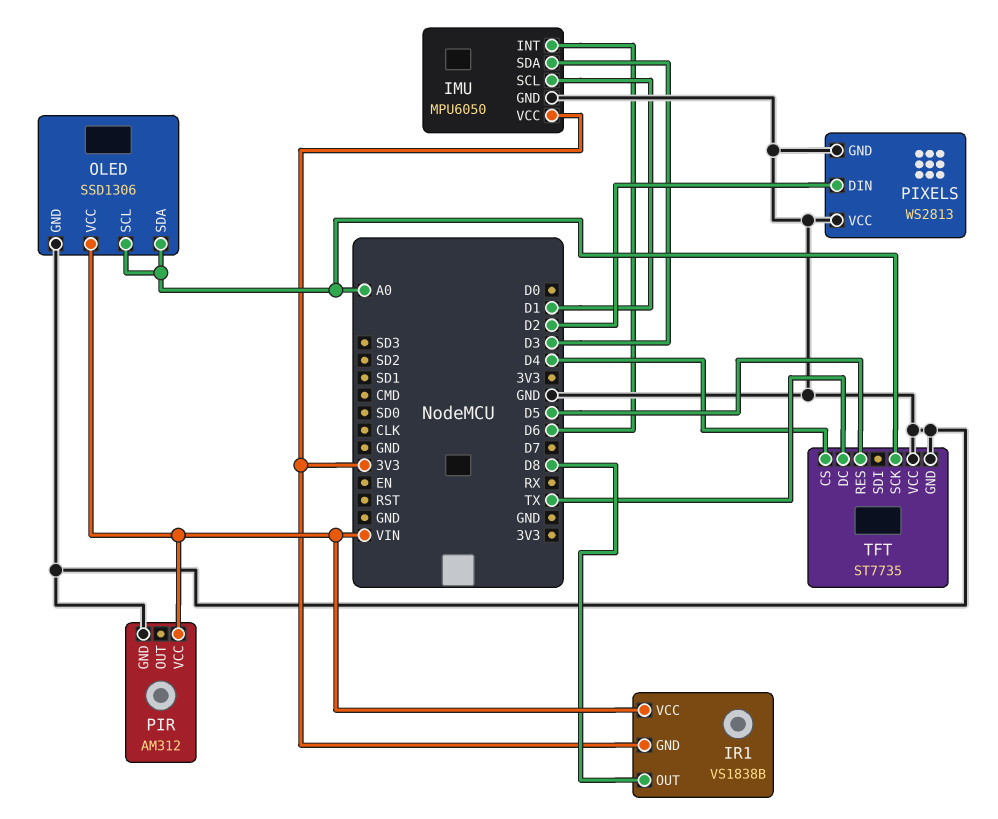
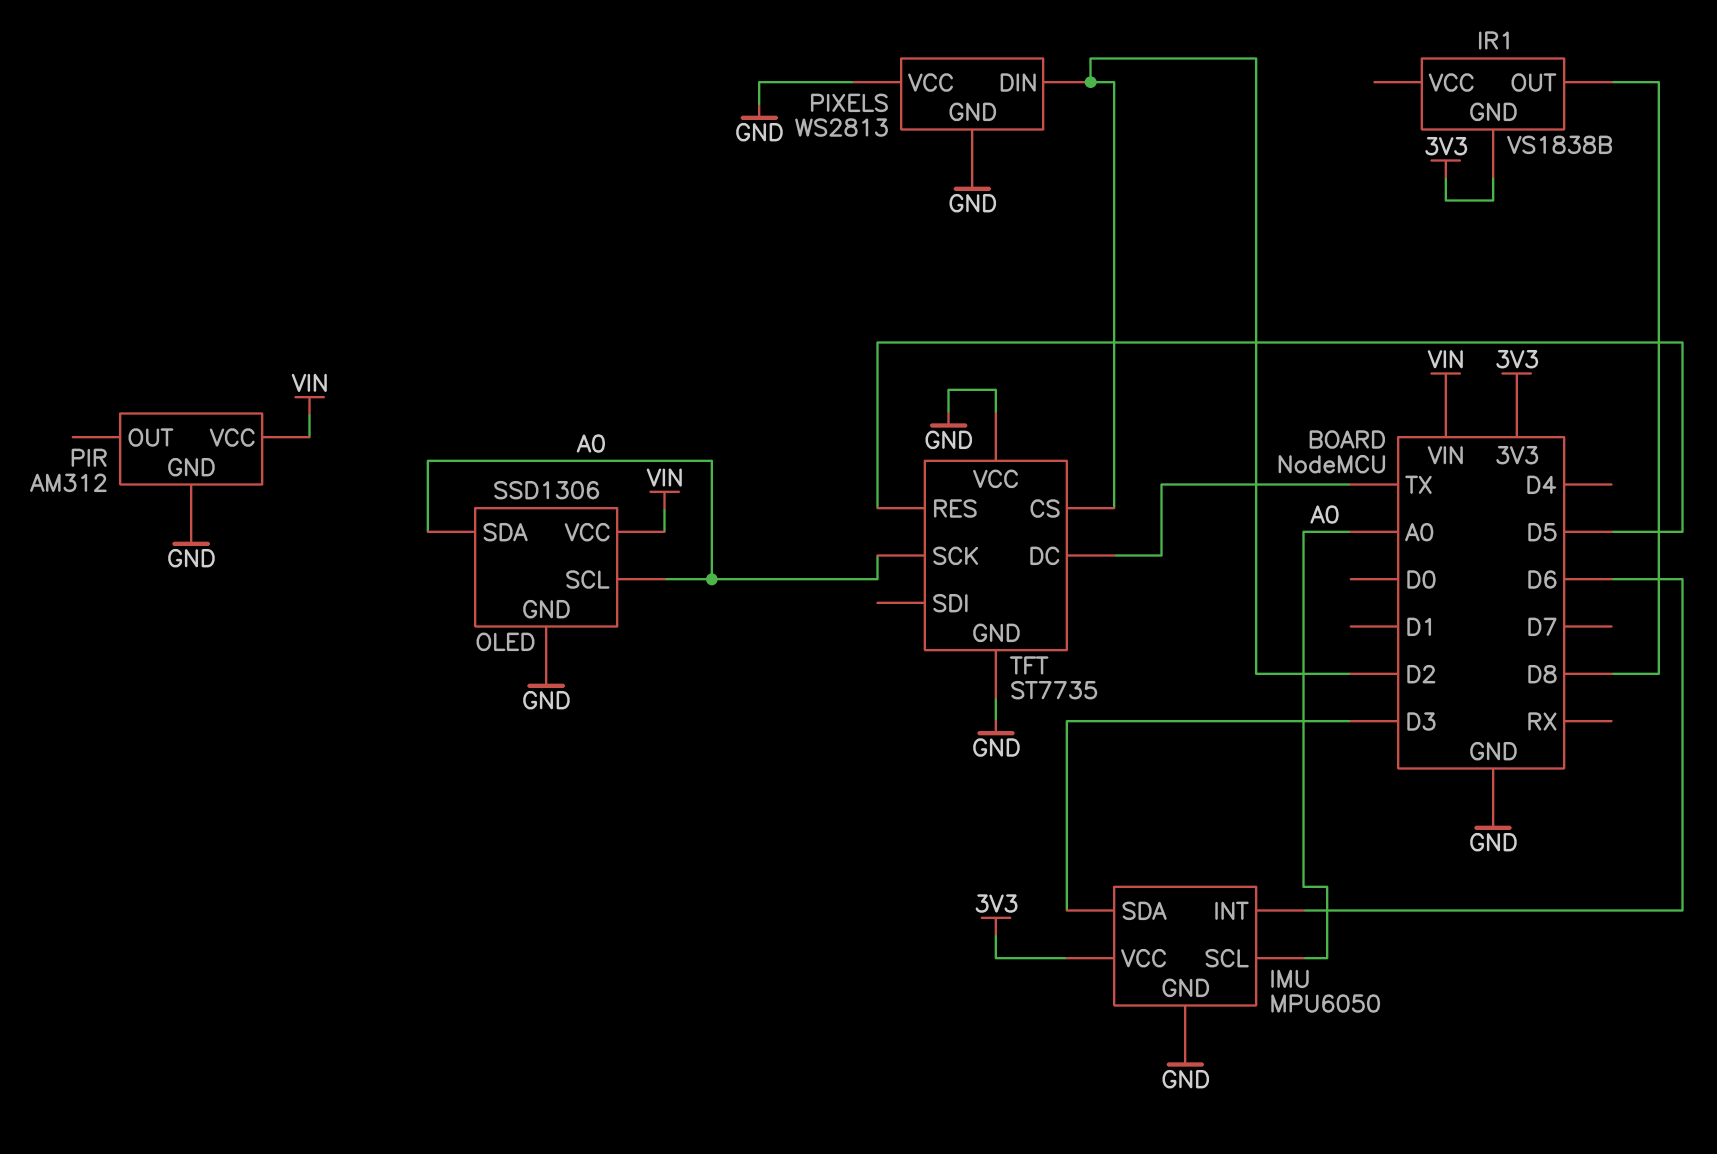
IMU pin SCL: D1 -> A0
IR1 pin VCC: VIN -> none
TFT pin CS: D4 -> D2

